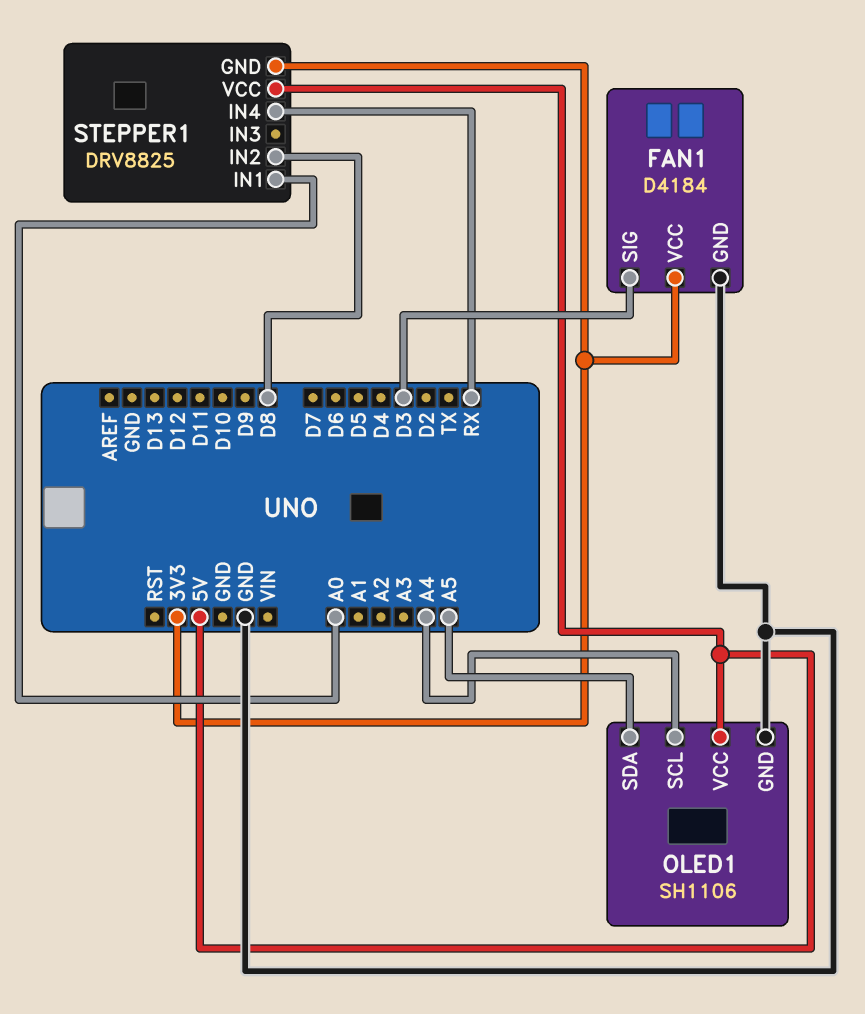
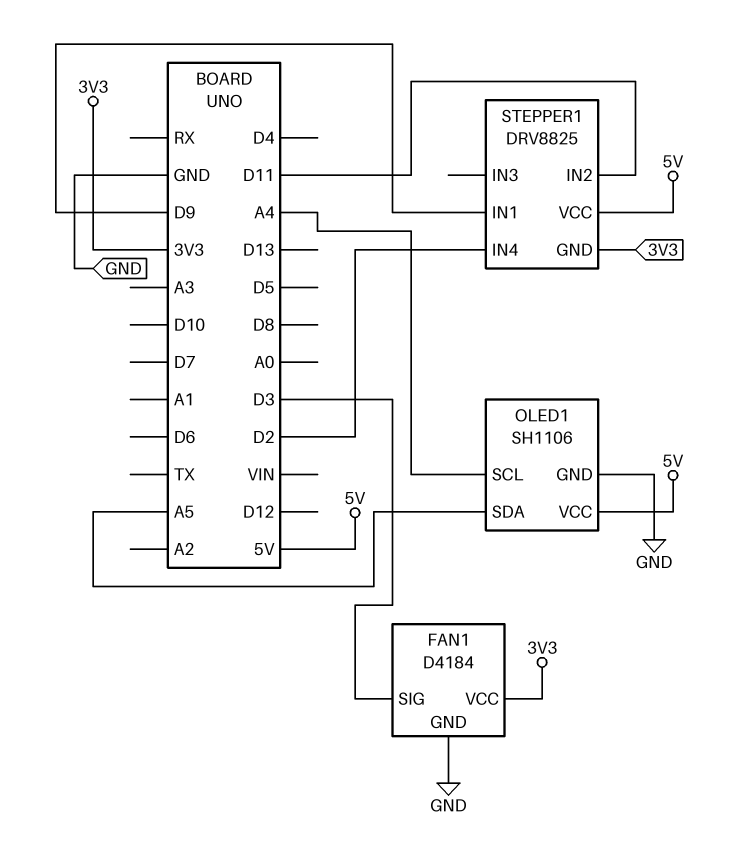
STEPPER1 pin IN1: A0 -> D9
STEPPER1 pin IN2: D8 -> D11
STEPPER1 pin IN4: RX -> D2

